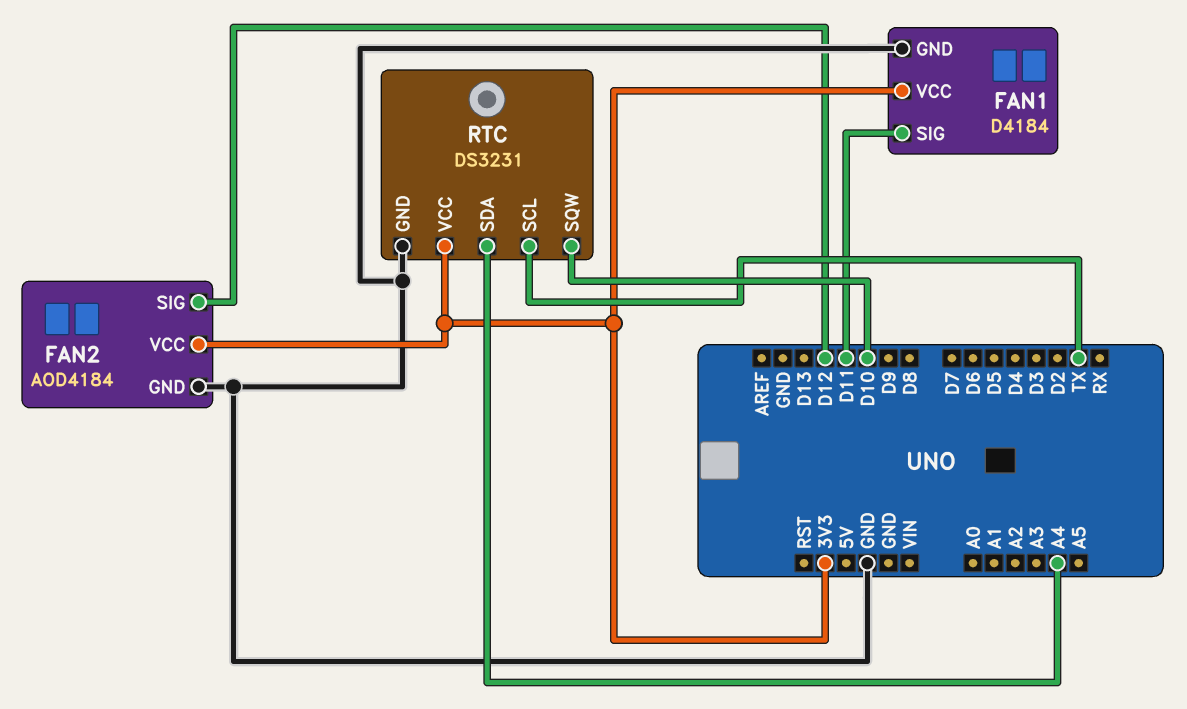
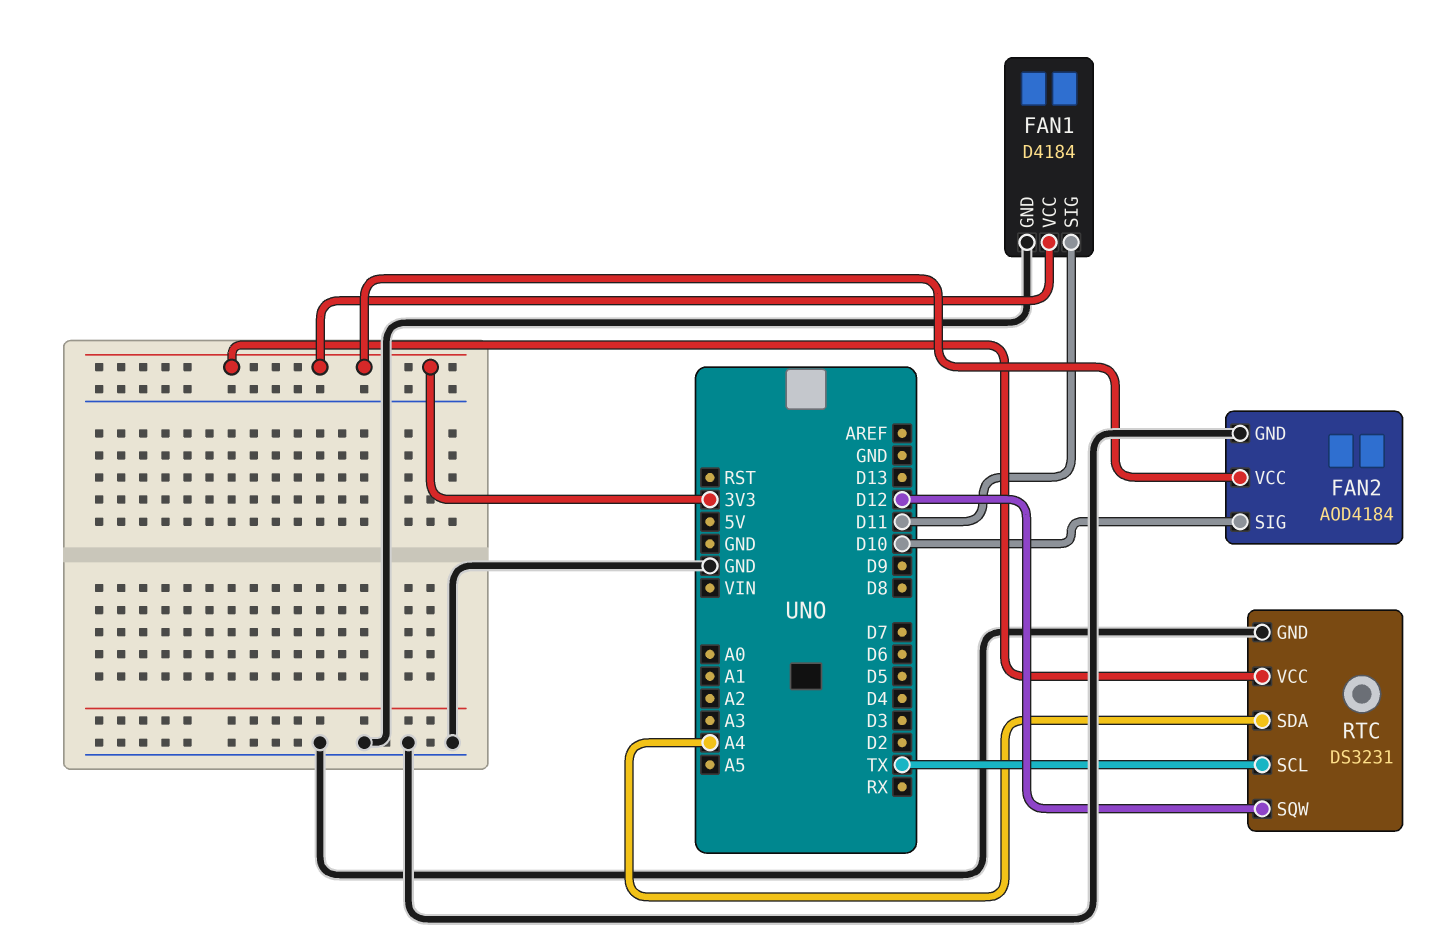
FAN2 pin SIG: D12 -> D10
RTC pin SQW: D10 -> D12

